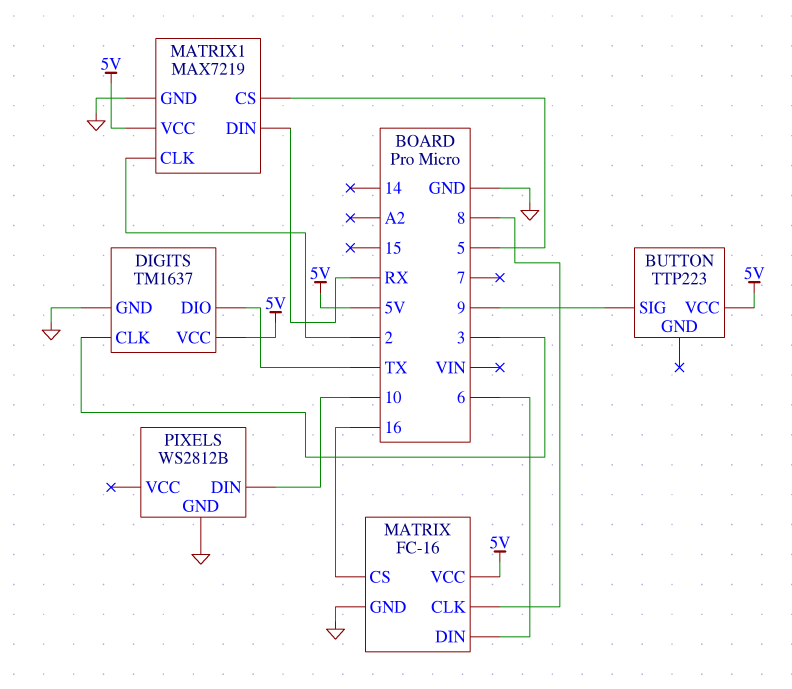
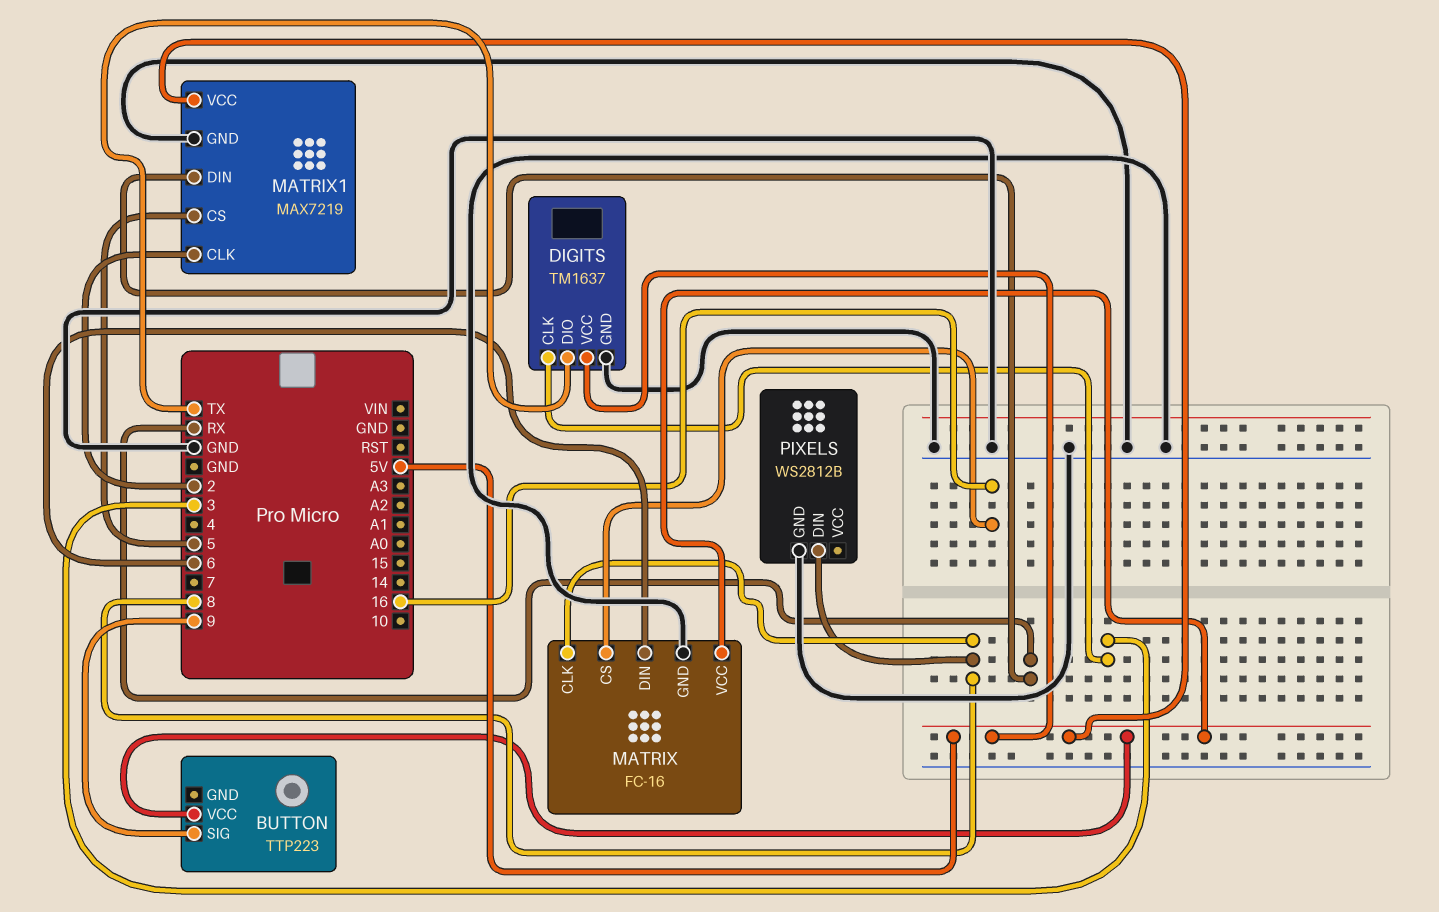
PIXELS pin DIN: 10 -> 8

